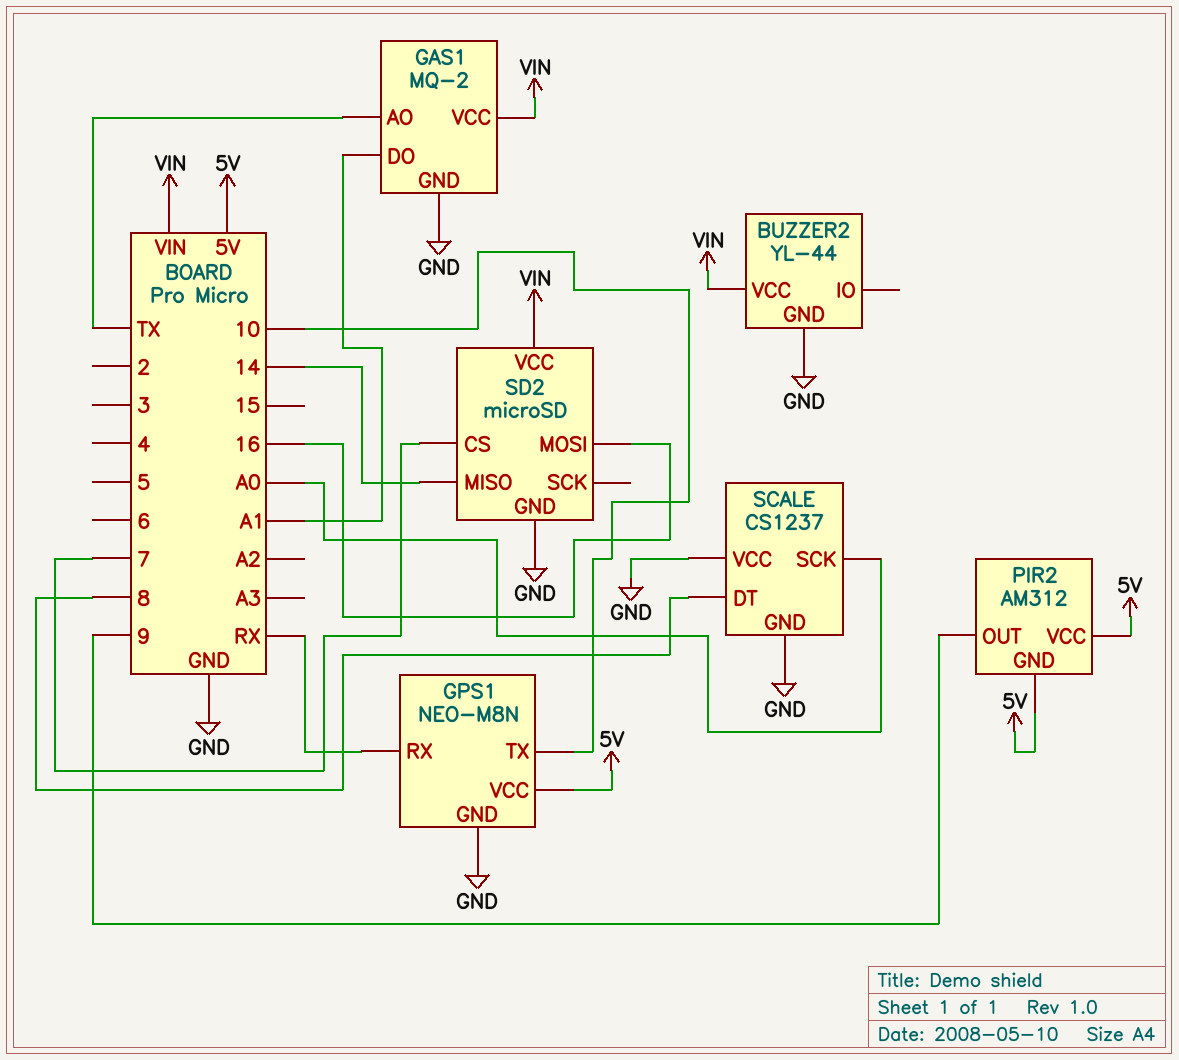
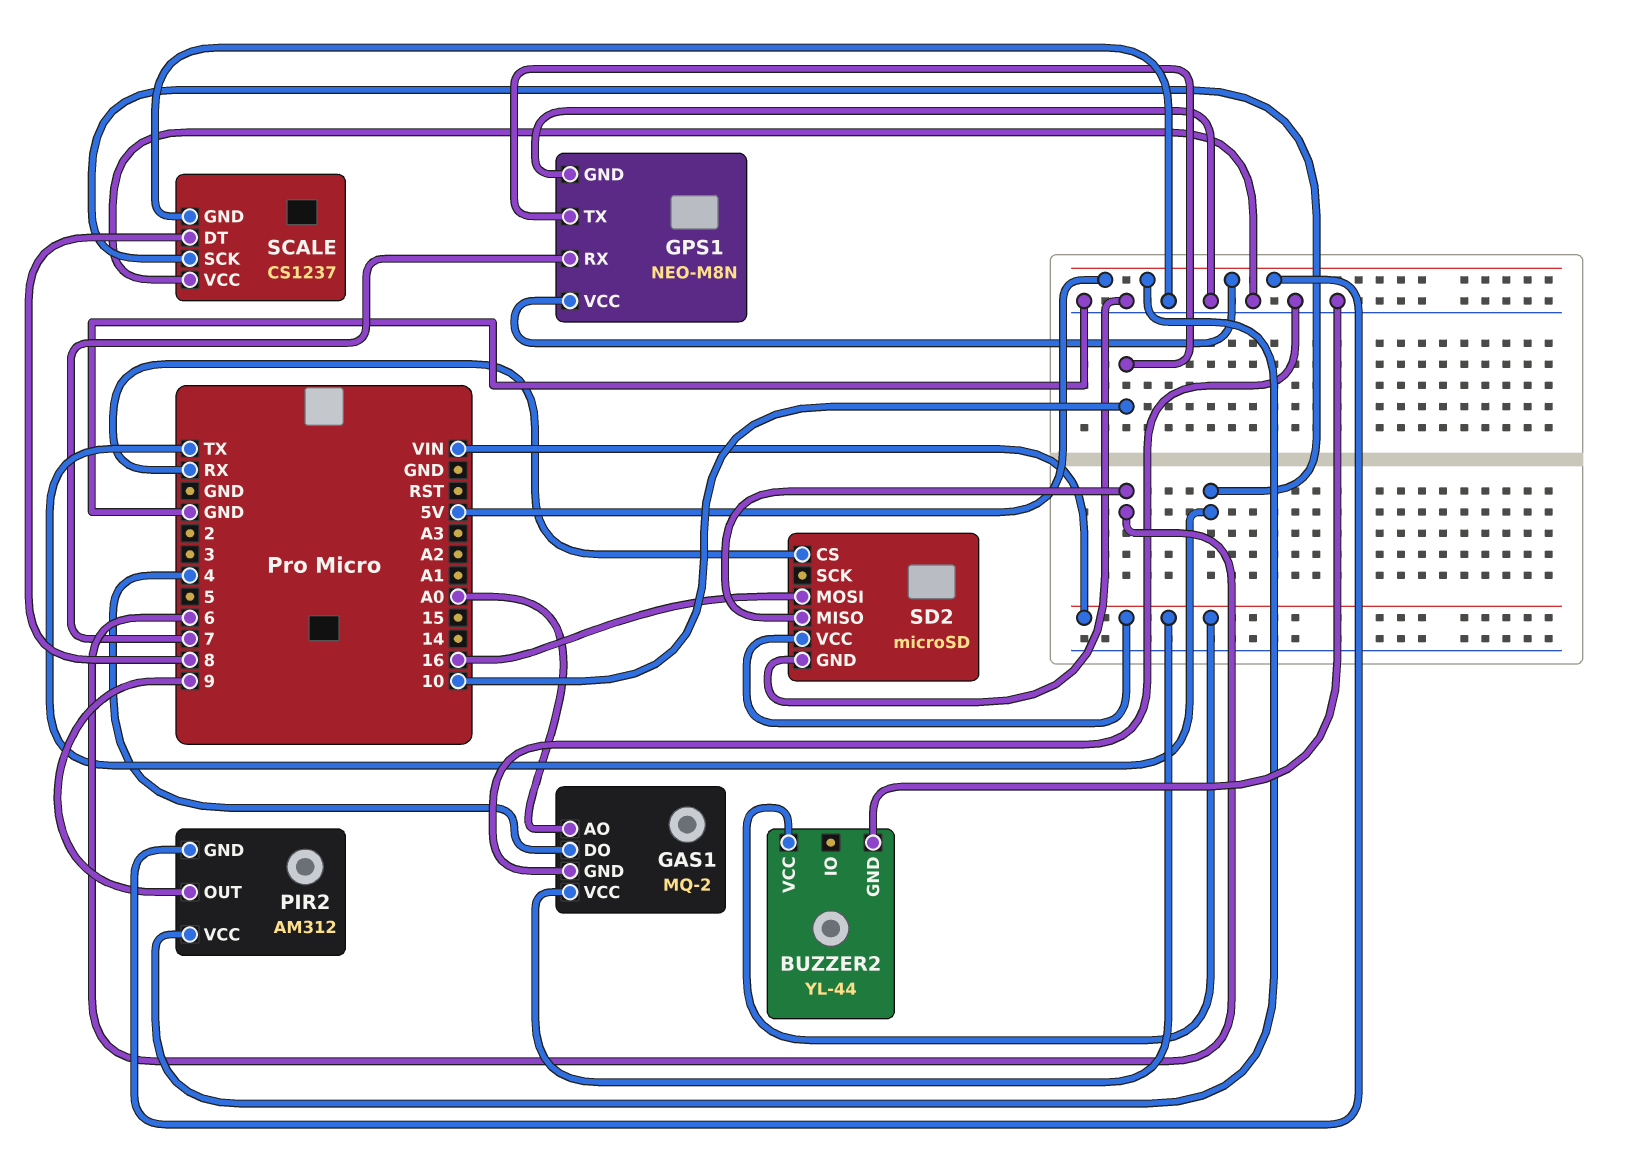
GAS1 pin AO: TX -> A0
GAS1 pin DO: A1 -> 4
GPS1 pin RX: RX -> 7
SCALE pin SCK: A0 -> TX
SD2 pin CS: 7 -> RX
SD2 pin MISO: 14 -> 6

